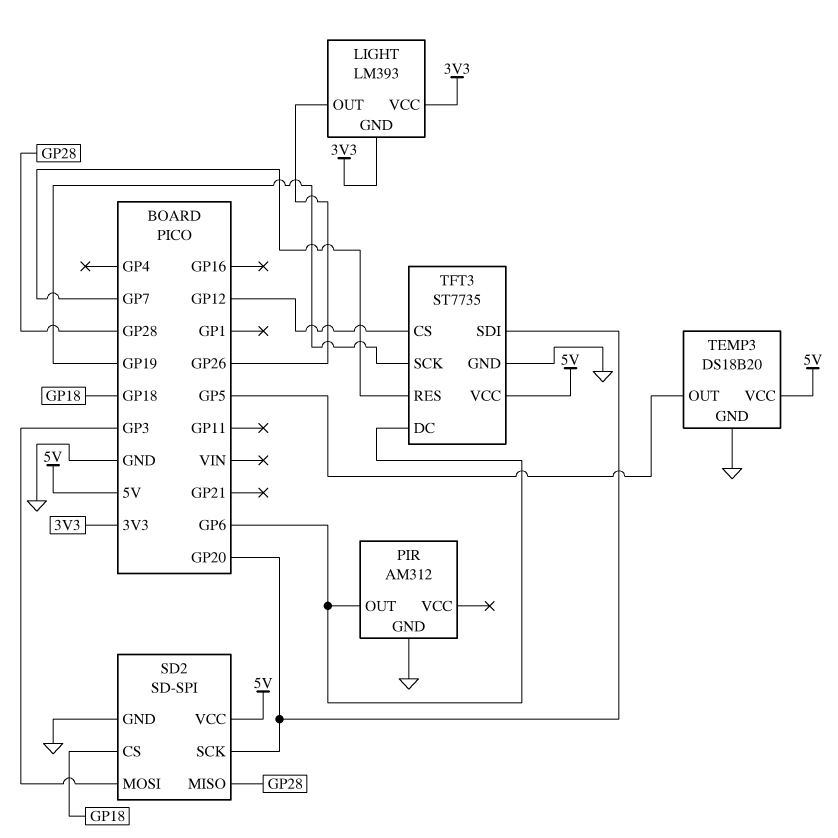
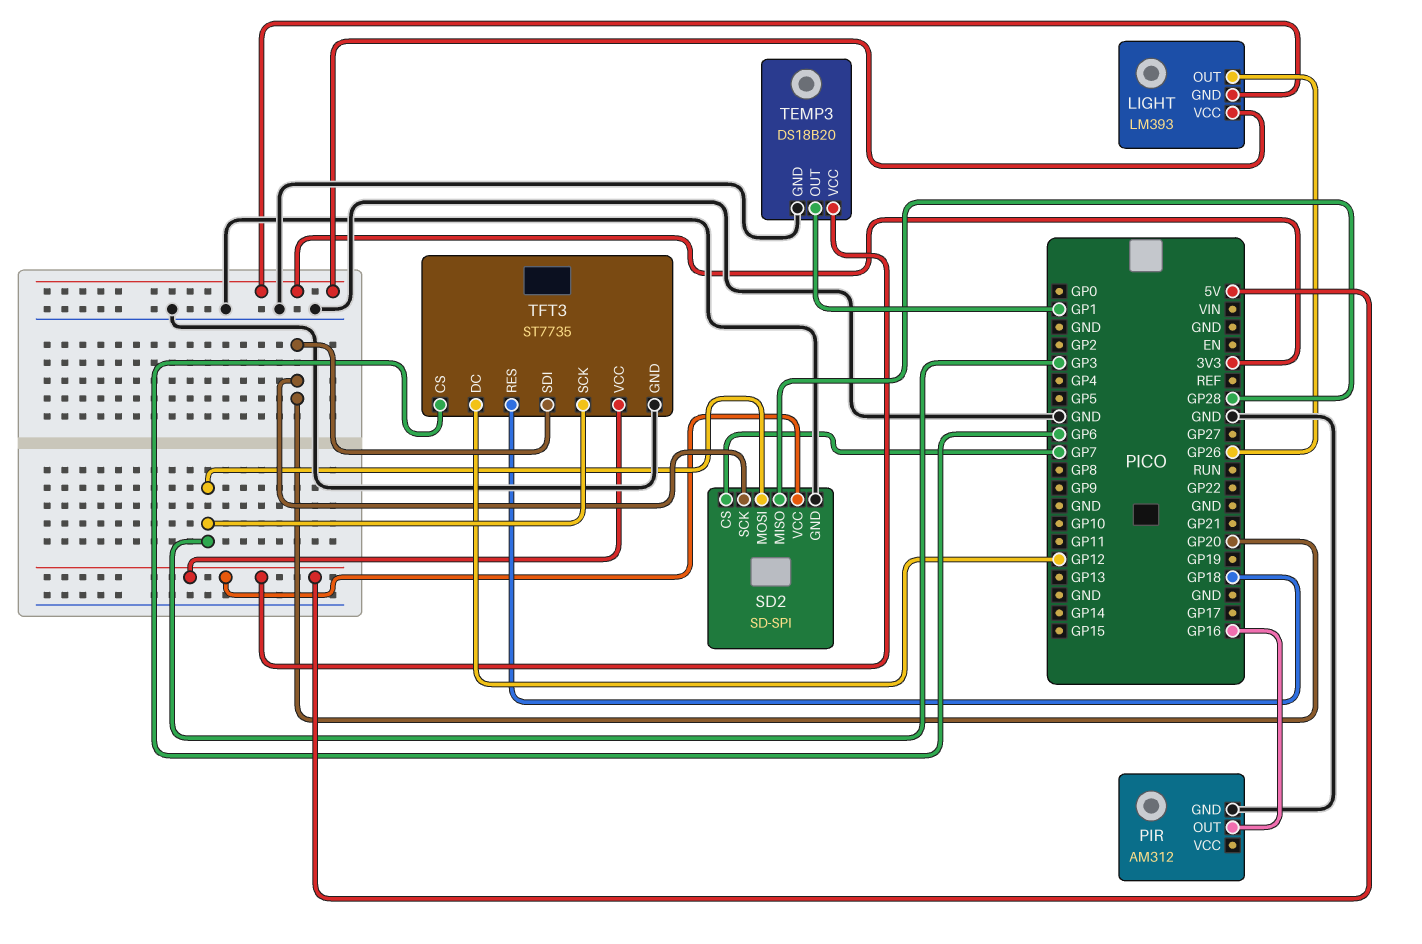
PIR pin OUT: GP6 -> GP16
SD2 pin CS: GP18 -> GP7
TEMP3 pin OUT: GP5 -> GP1
TFT3 pin CS: GP12 -> GP6
TFT3 pin DC: GP6 -> GP12
TFT3 pin RES: GP7 -> GP18
TFT3 pin SCK: GP19 -> GP3

